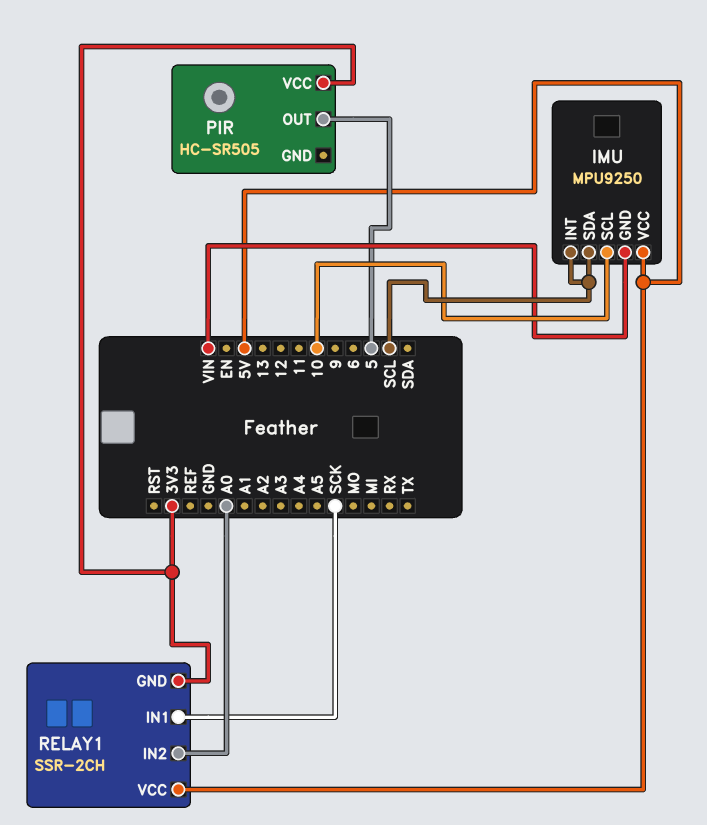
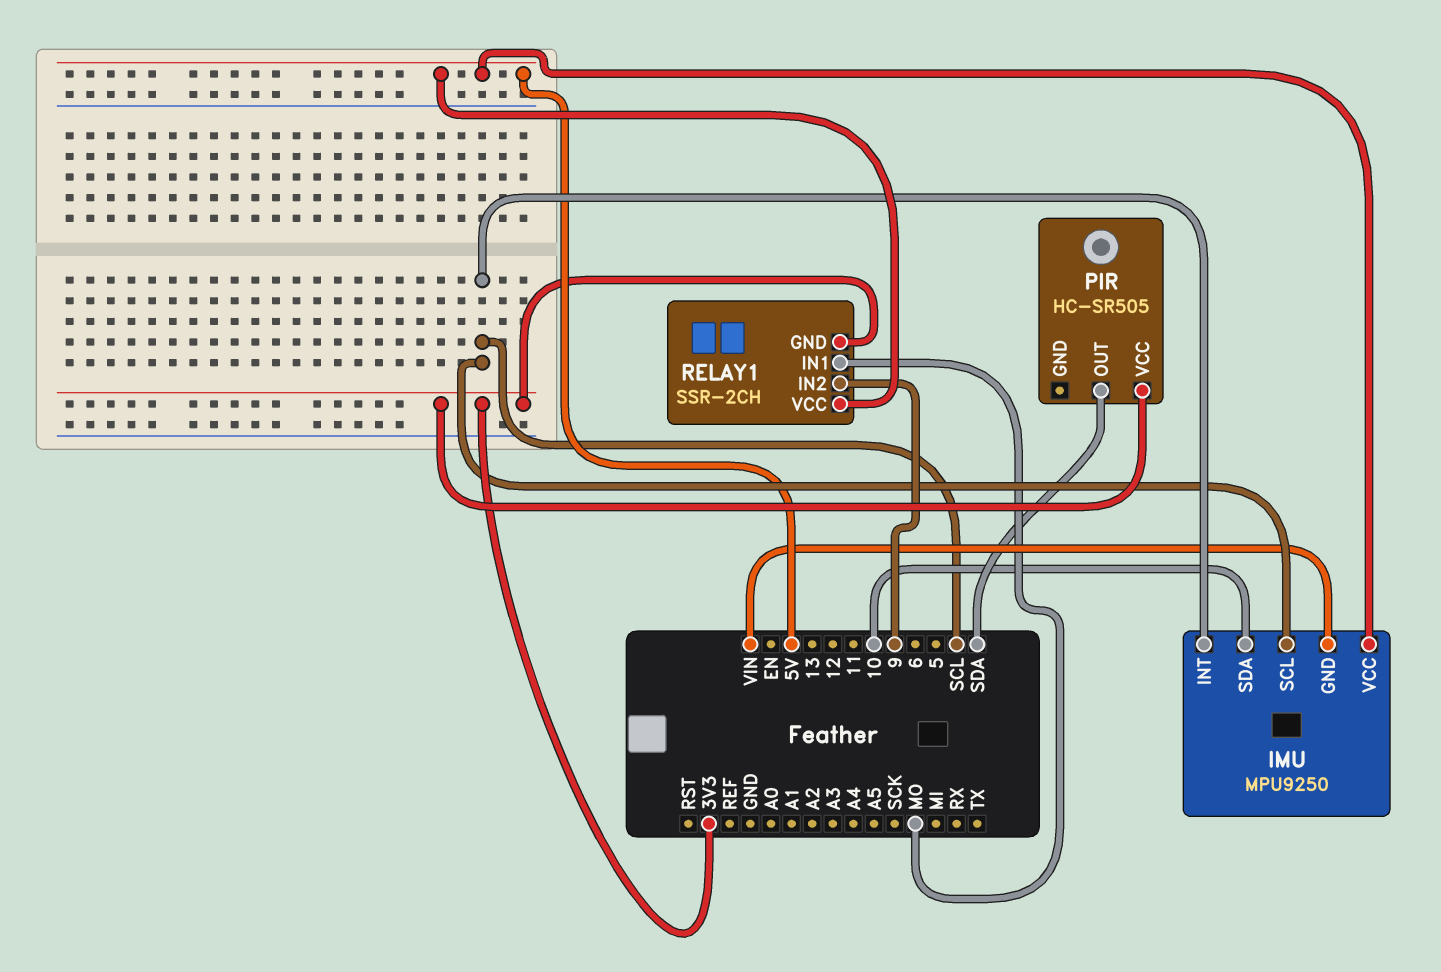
IMU pin SCL: 10 -> SCL
IMU pin SDA: SCL -> 10
PIR pin OUT: 5 -> SDA
RELAY1 pin IN1: SCK -> MO
RELAY1 pin IN2: A0 -> 9

